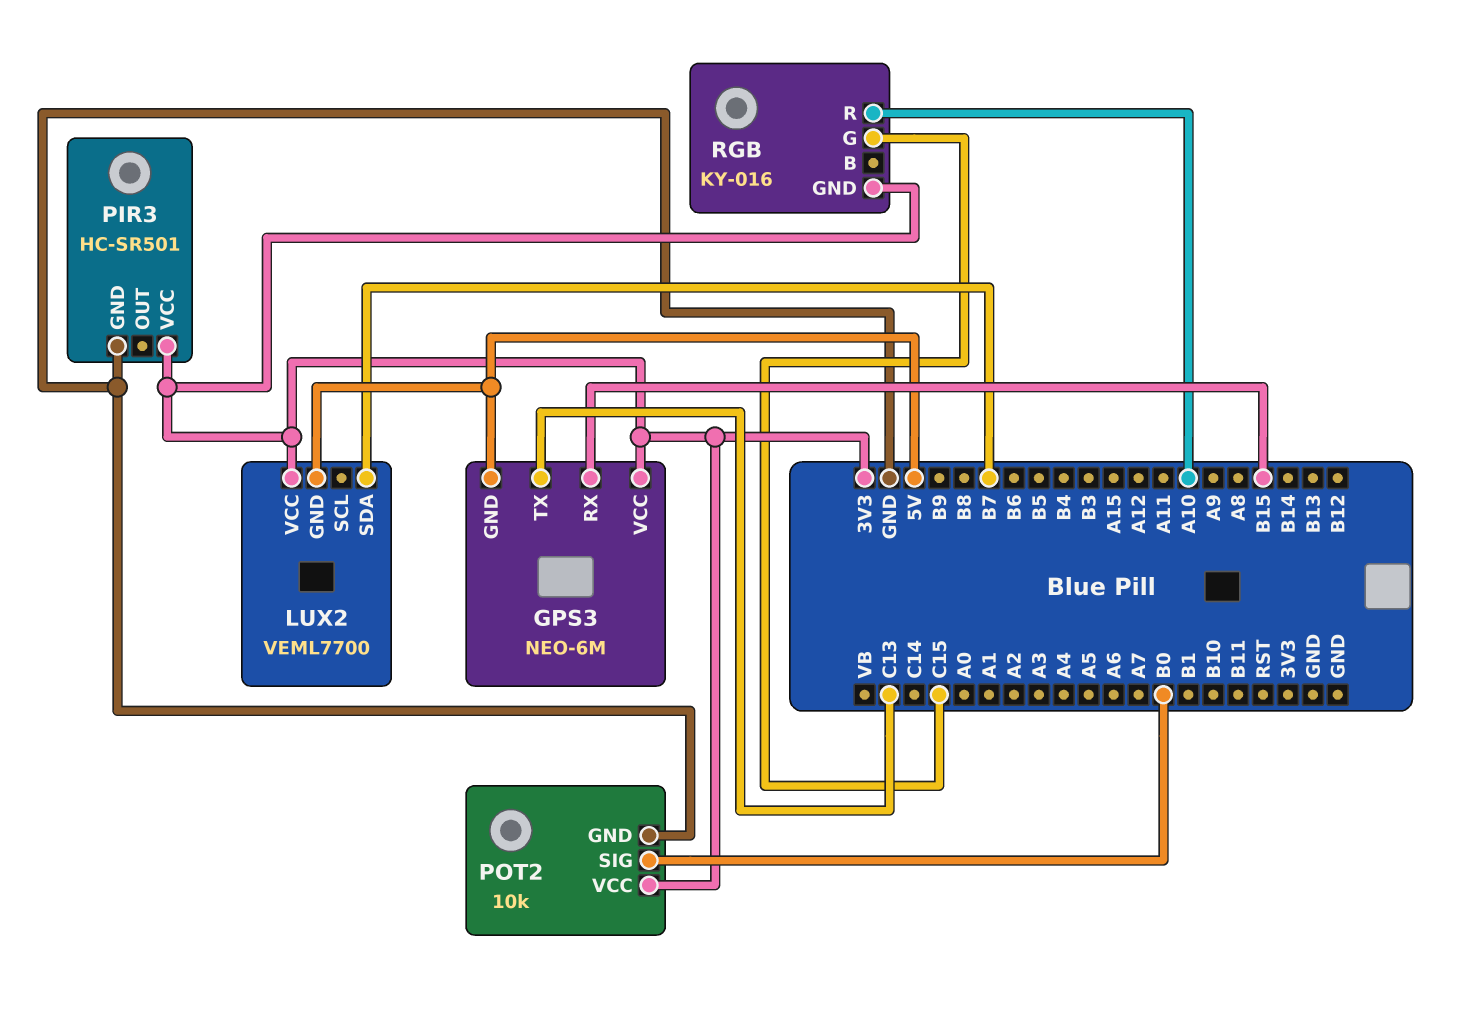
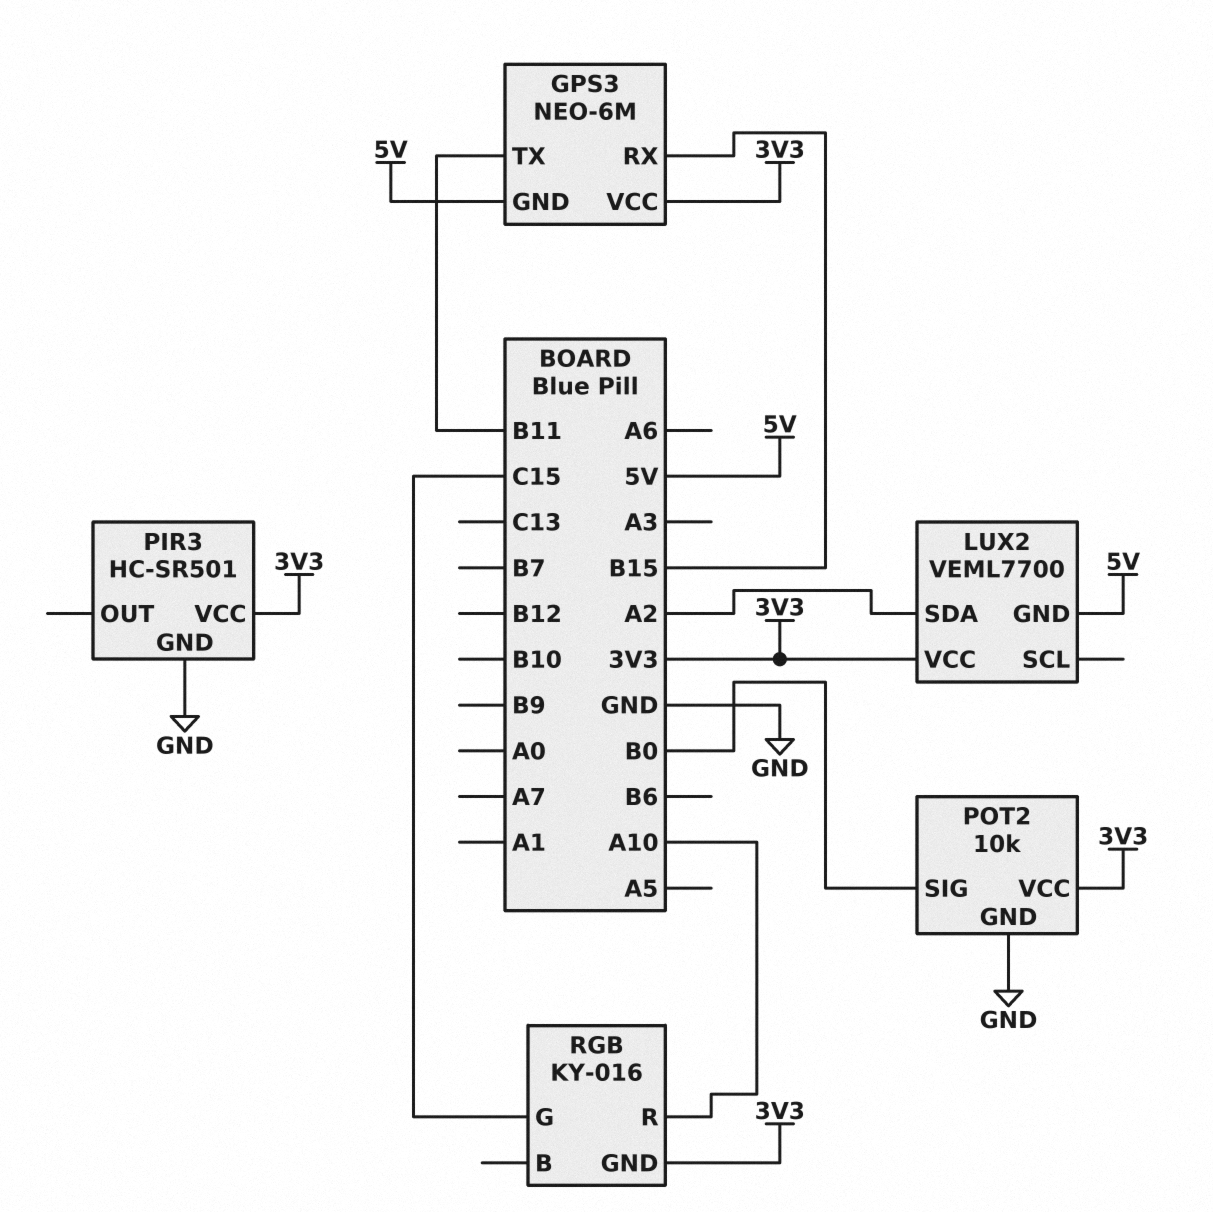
GPS3 pin TX: C13 -> B11
LUX2 pin SDA: B7 -> A2

